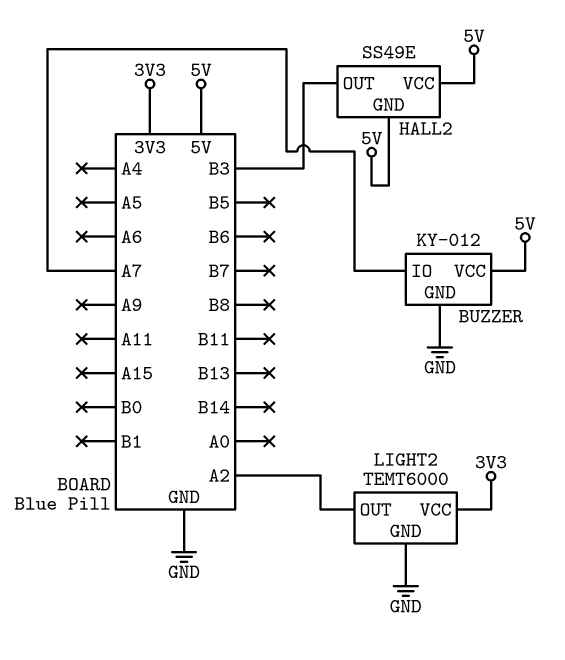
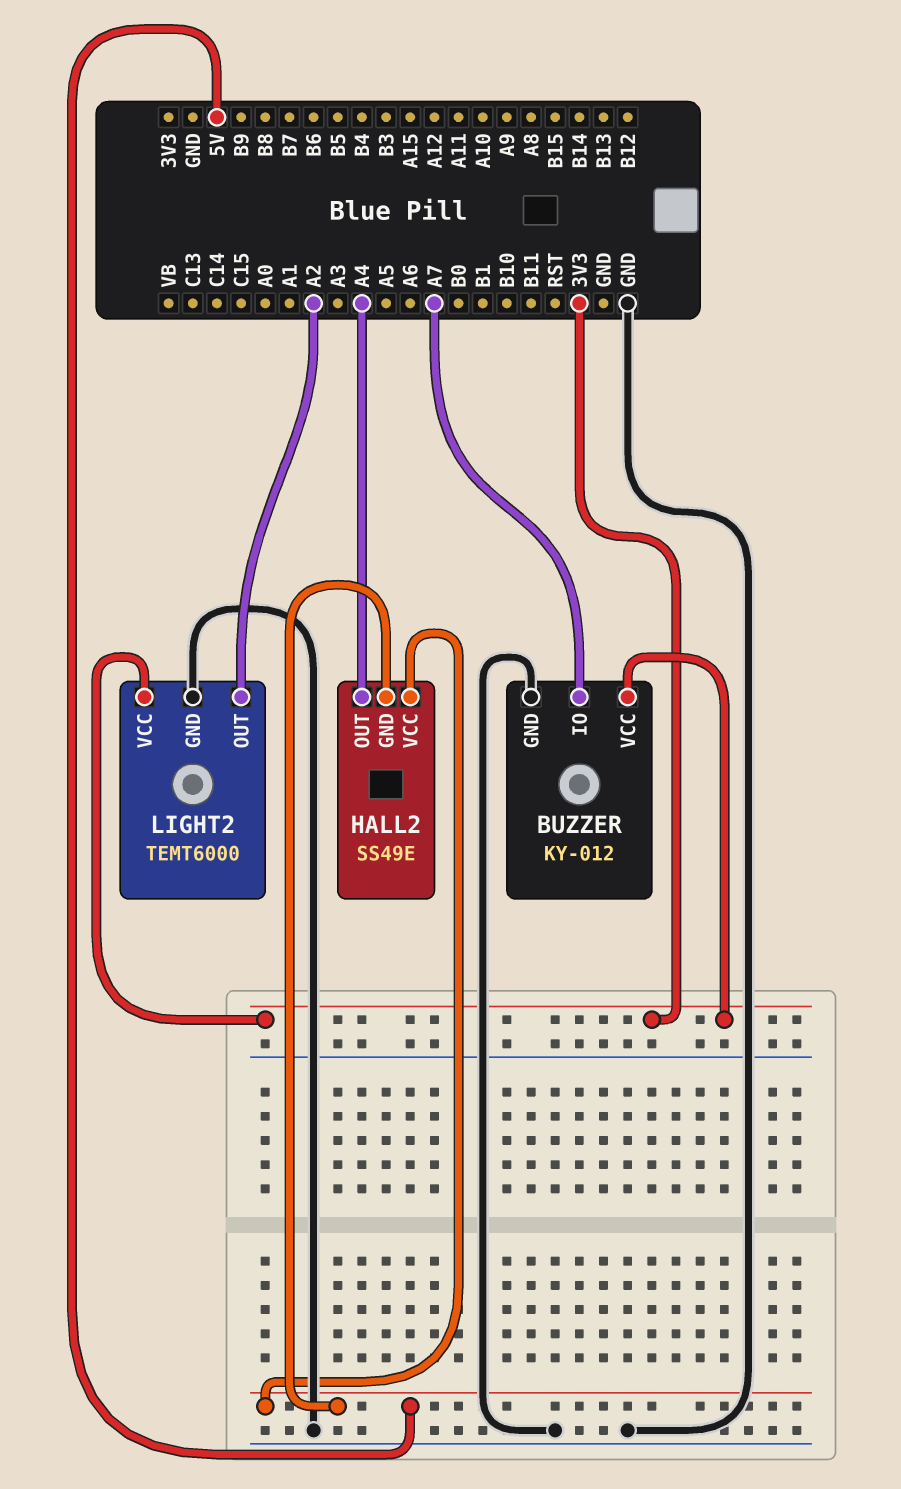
BUZZER pin VCC: 5V -> 3V3
HALL2 pin OUT: B3 -> A4

